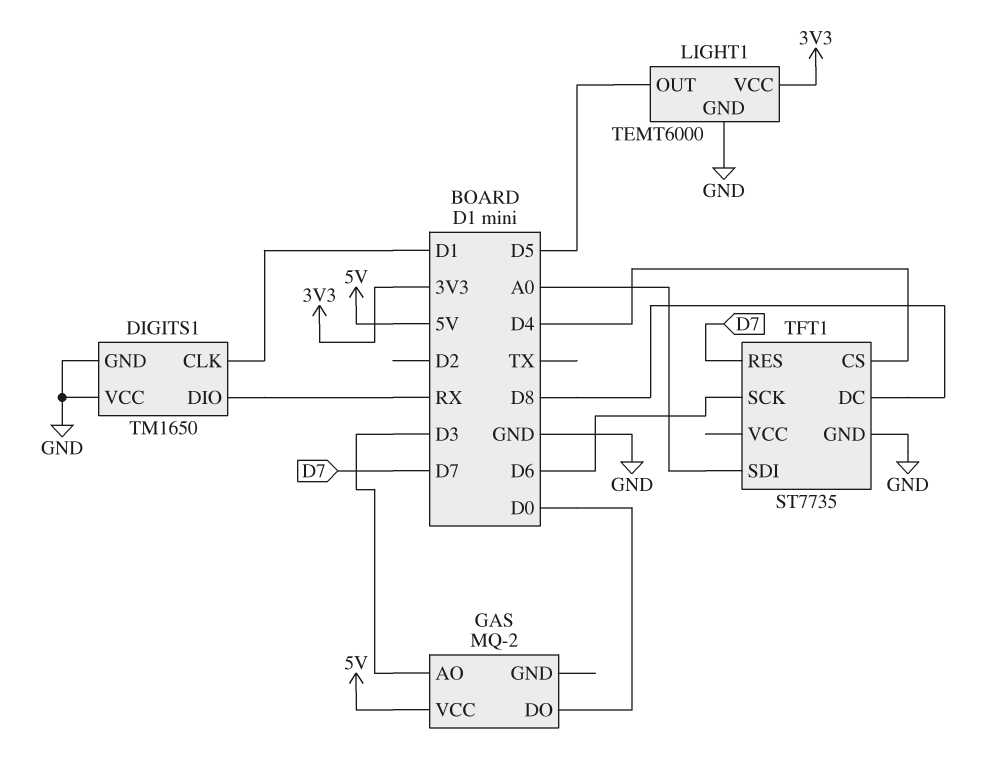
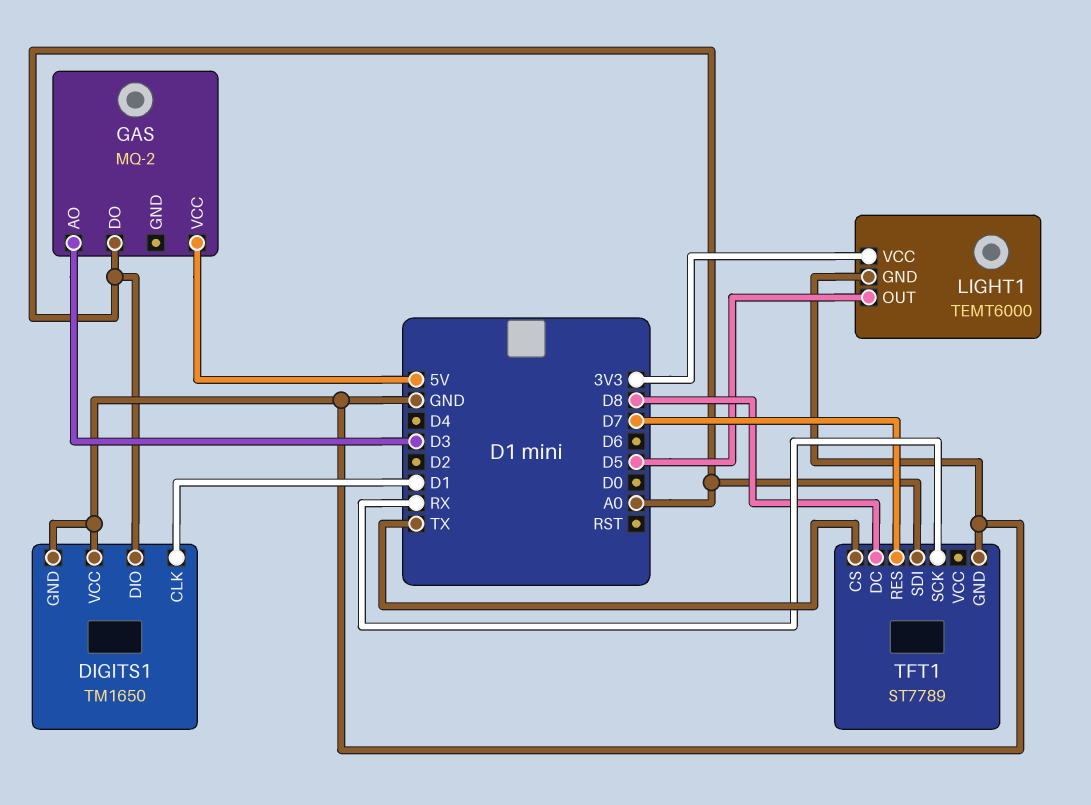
DIGITS1 pin DIO: RX -> A0
GAS pin DO: D0 -> A0
TFT1: ST7735 -> ST7789
TFT1 pin CS: D4 -> TX
TFT1 pin SCK: D6 -> RX

